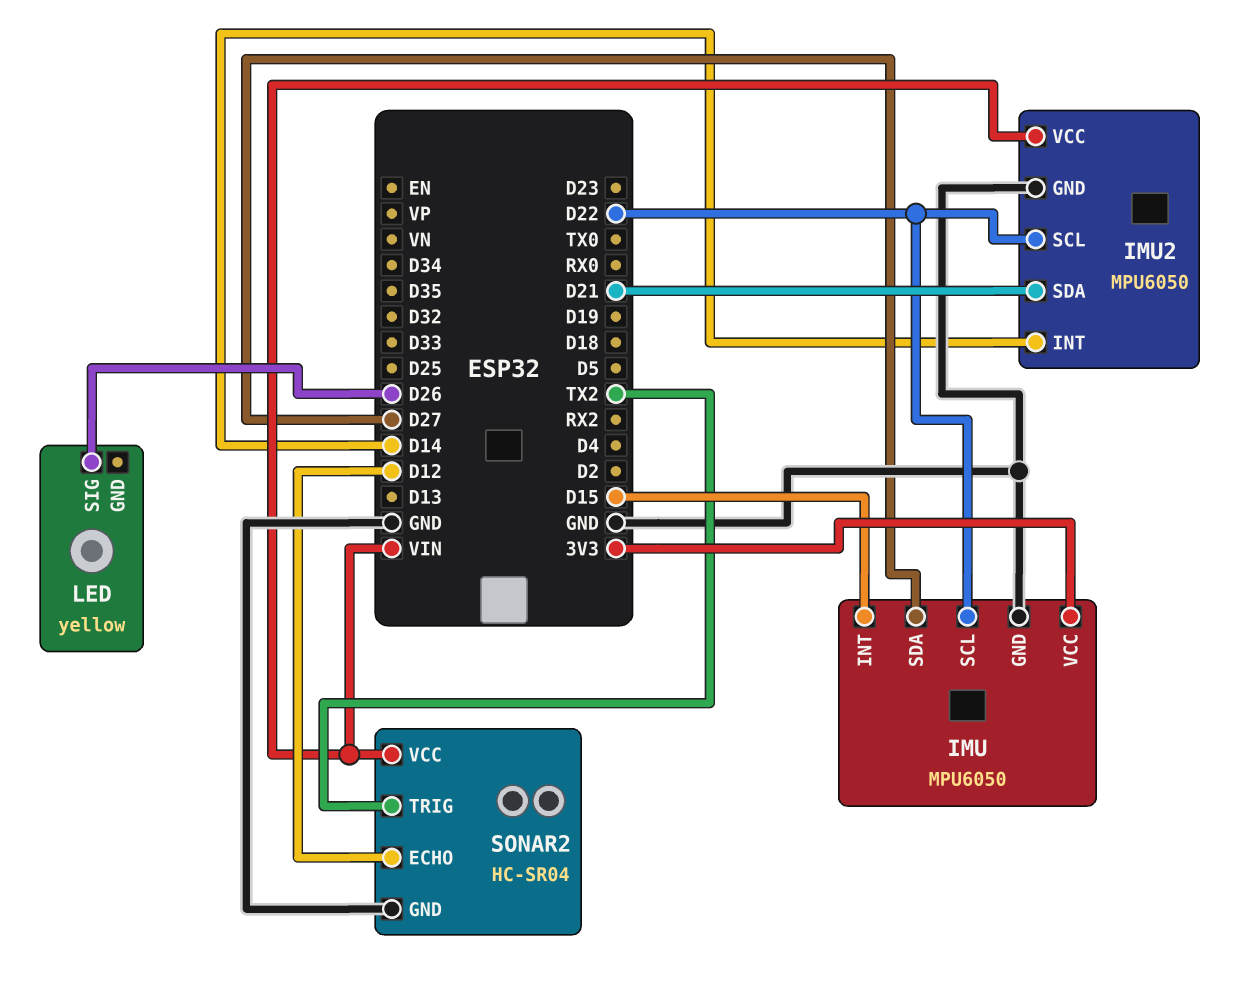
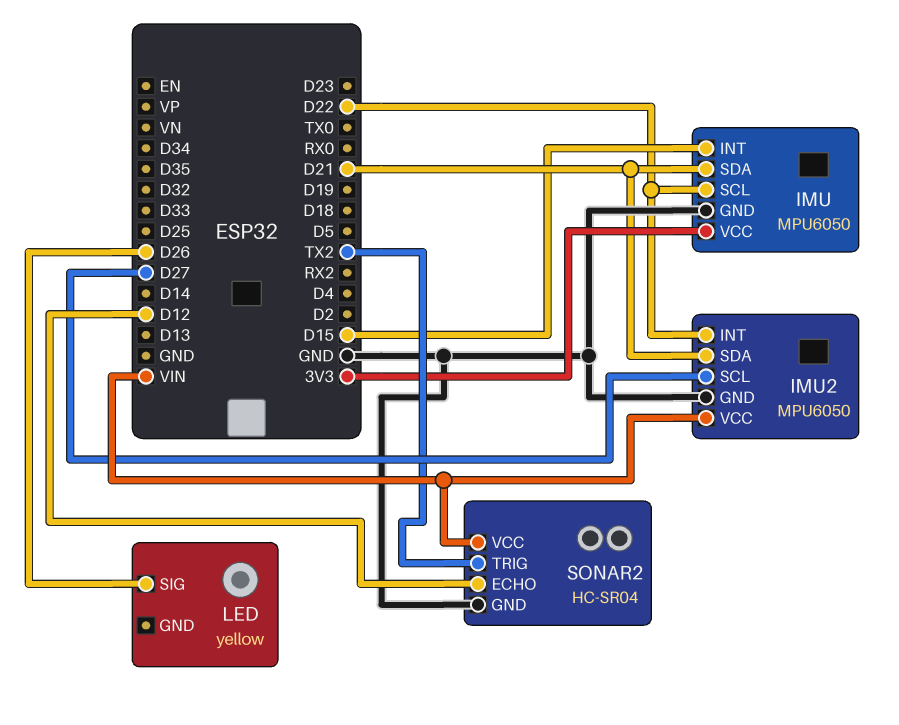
IMU pin SDA: D27 -> D21
IMU2 pin INT: D14 -> D22
IMU2 pin SCL: D22 -> D27

